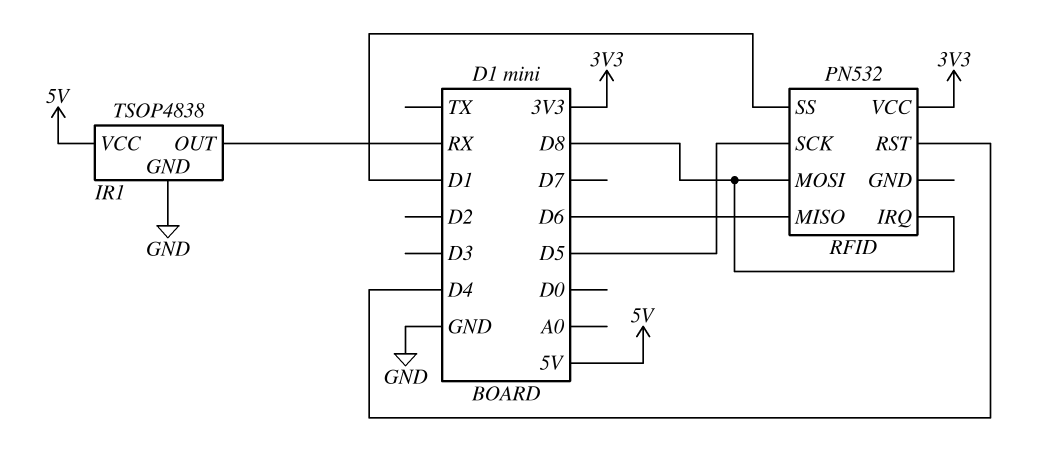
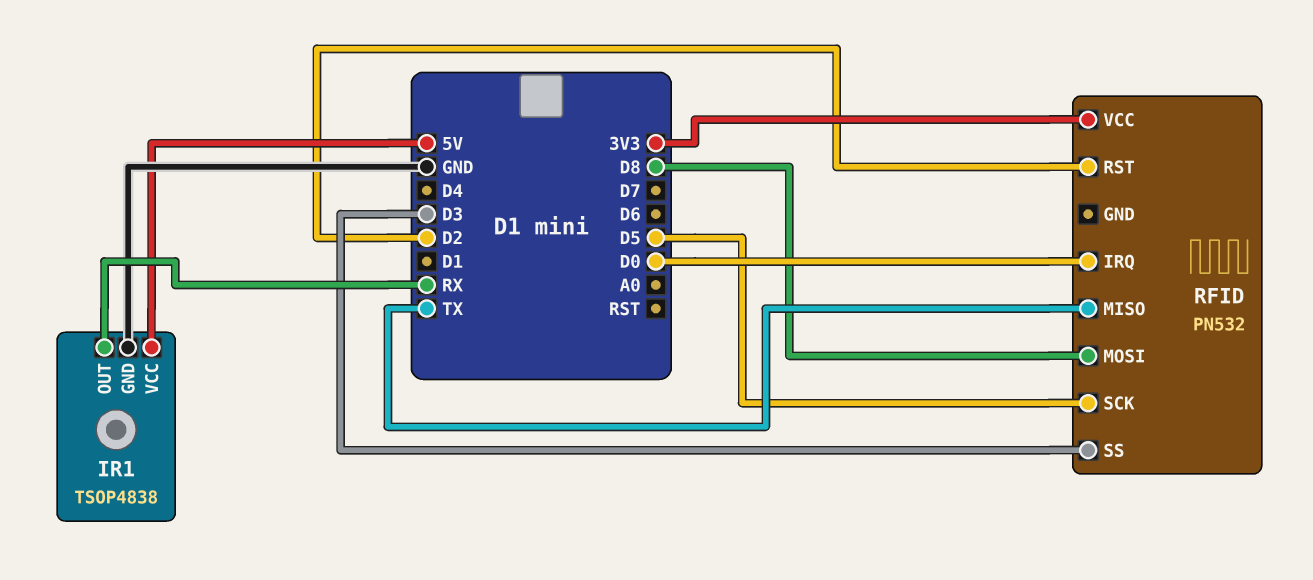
RFID pin IRQ: D8 -> D0
RFID pin MISO: D6 -> TX
RFID pin RST: D4 -> D2
RFID pin SS: D1 -> D3

